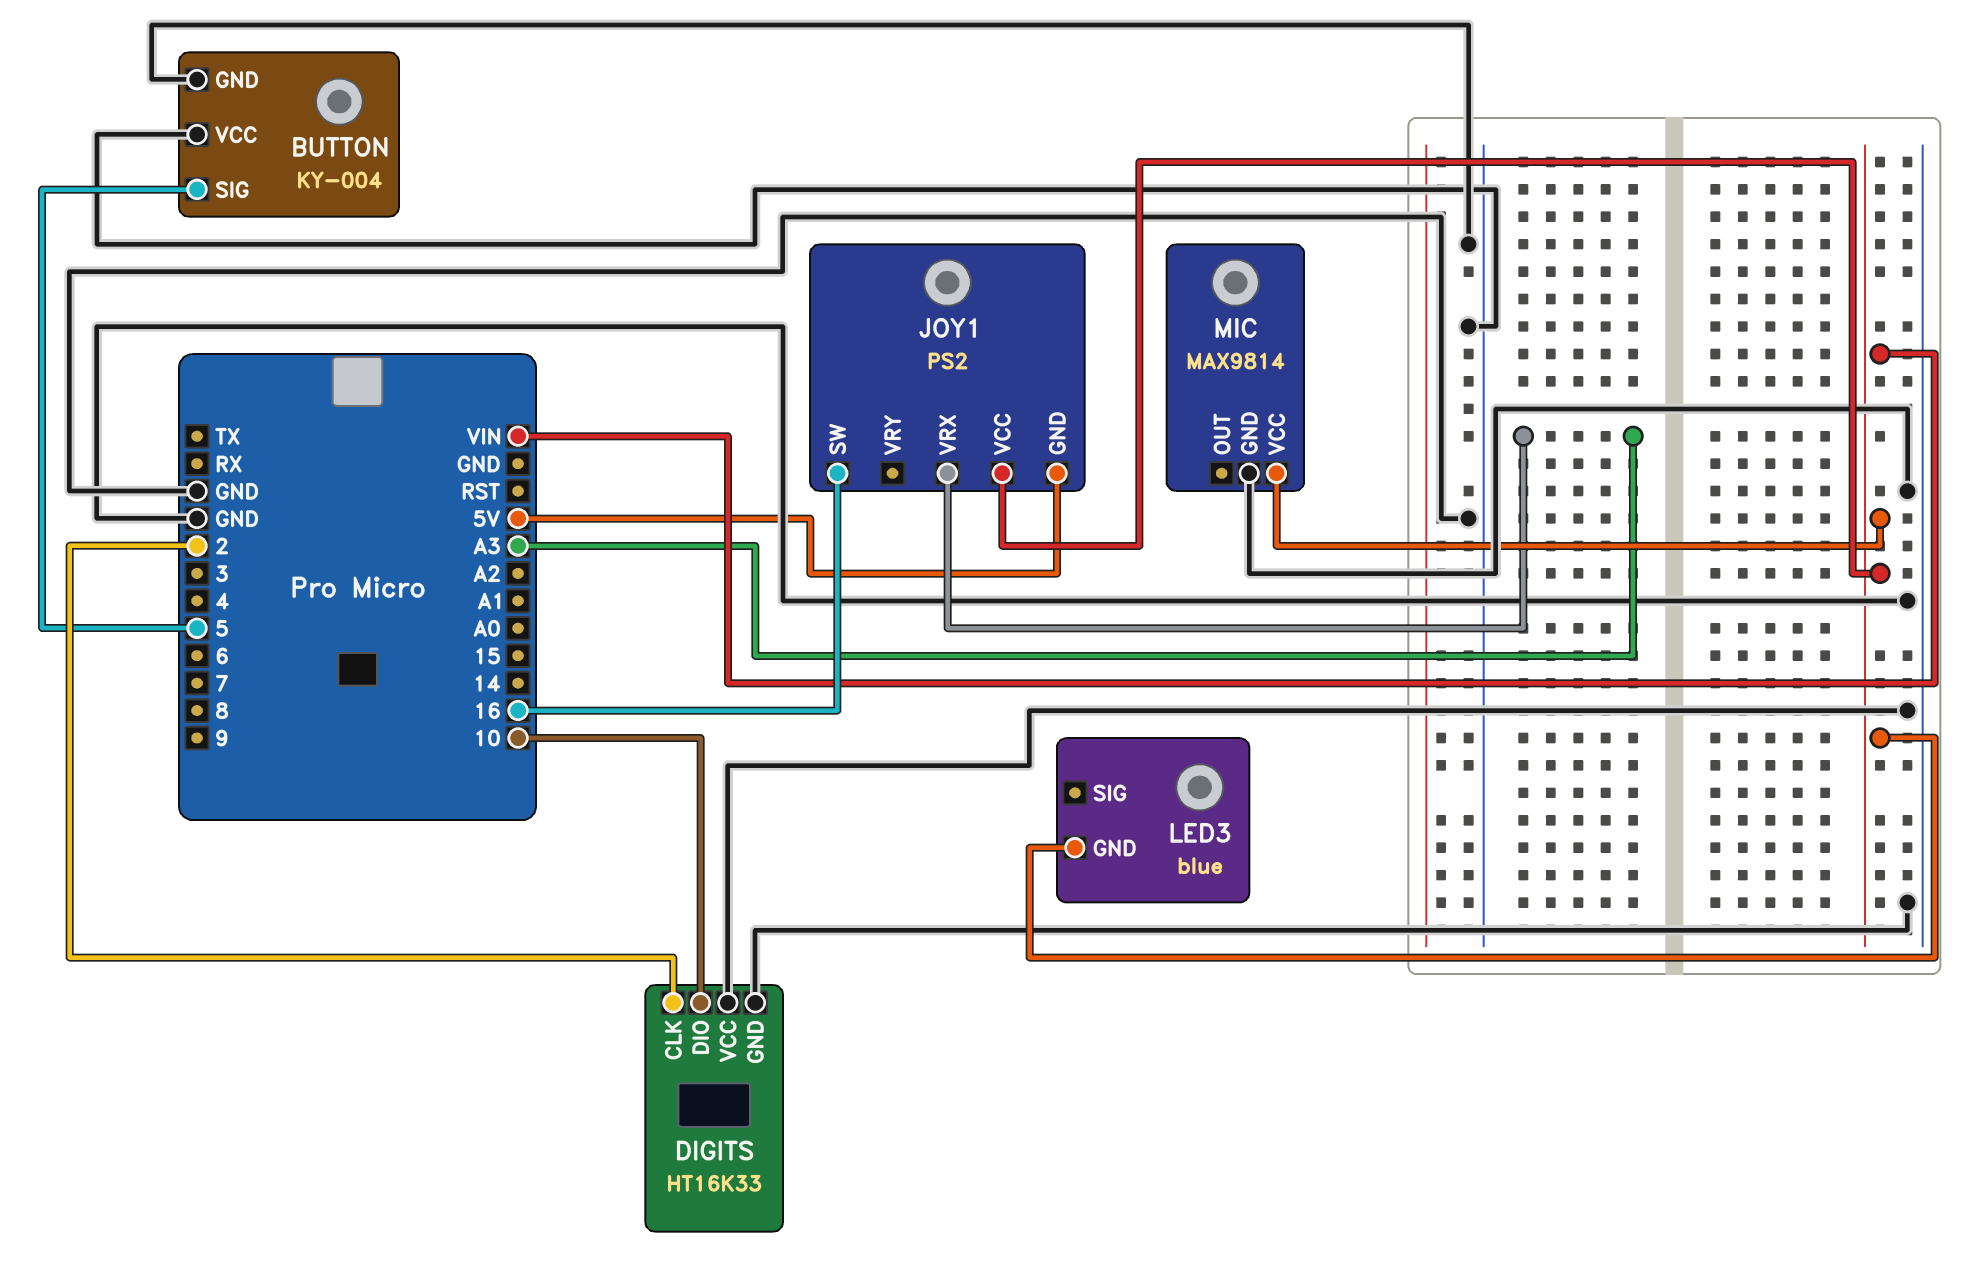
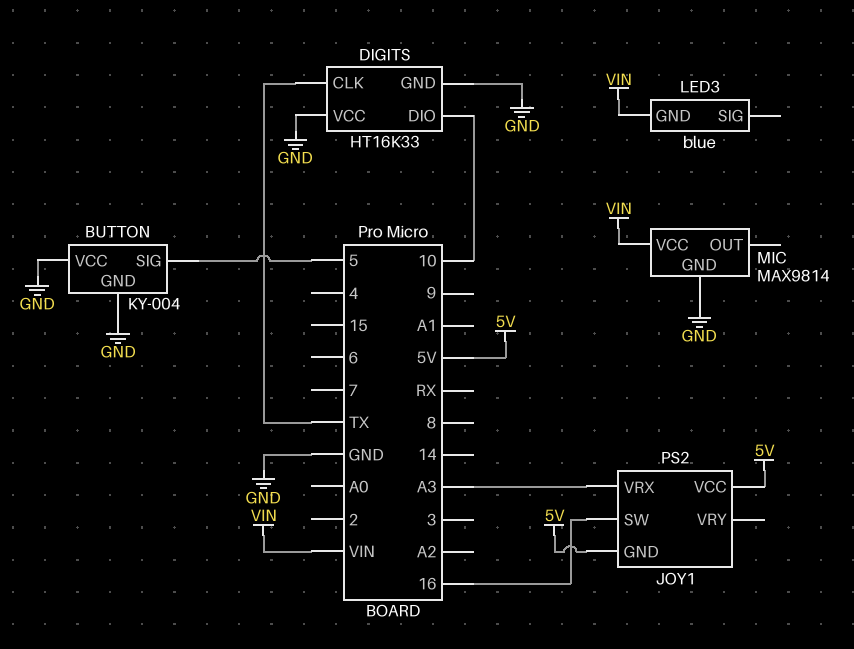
DIGITS pin CLK: 2 -> TX
JOY1 pin VCC: VIN -> 5V

